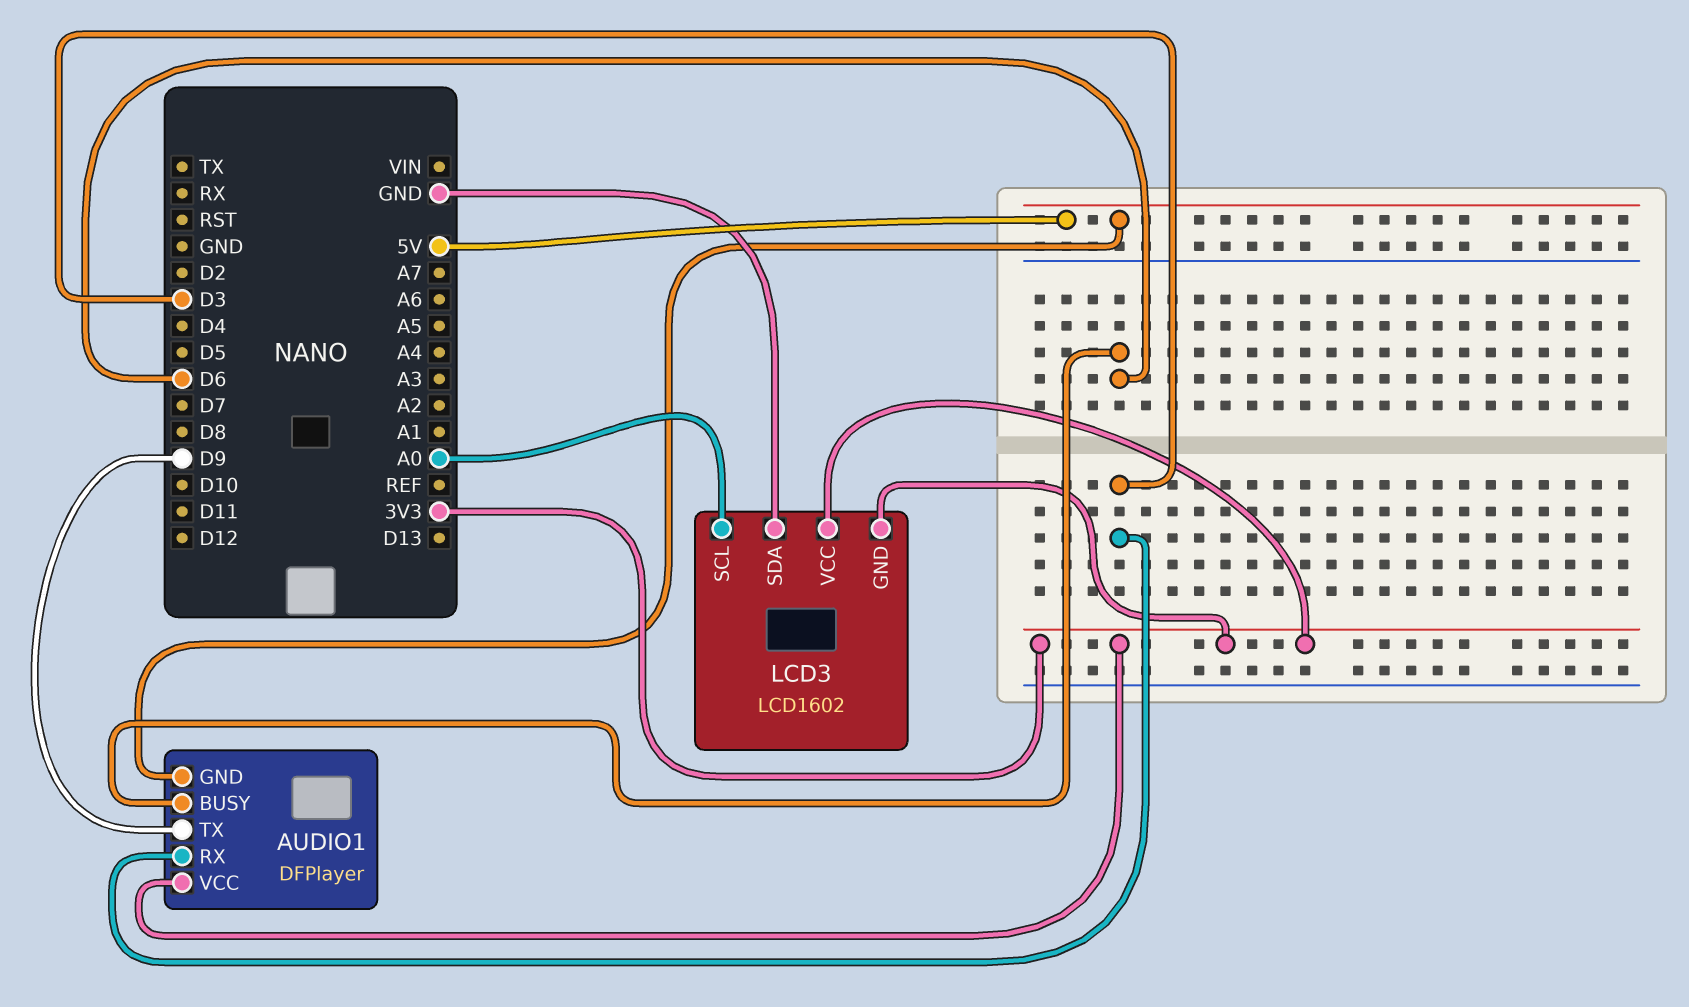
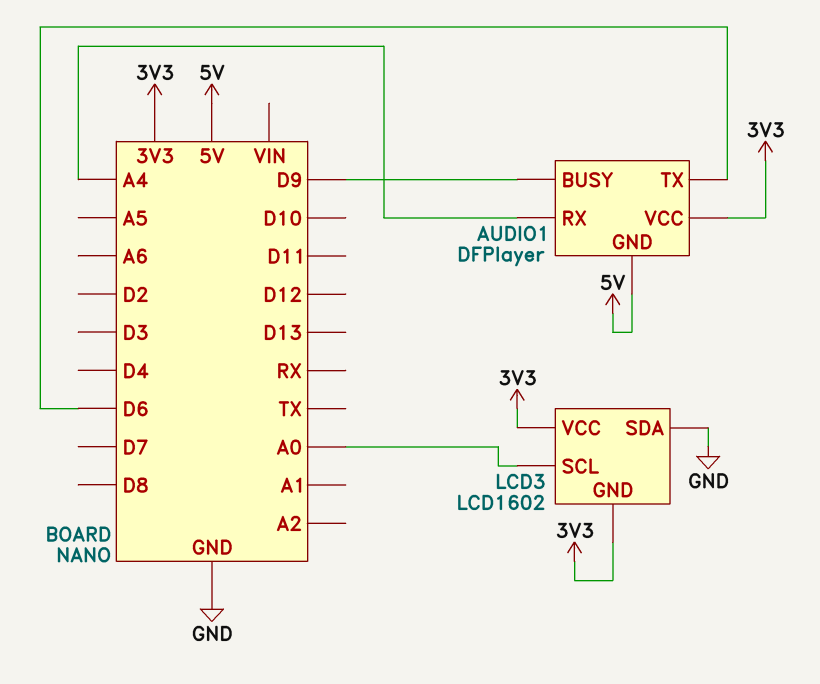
AUDIO1 pin BUSY: D6 -> D9
AUDIO1 pin RX: D3 -> A4
AUDIO1 pin TX: D9 -> D6

